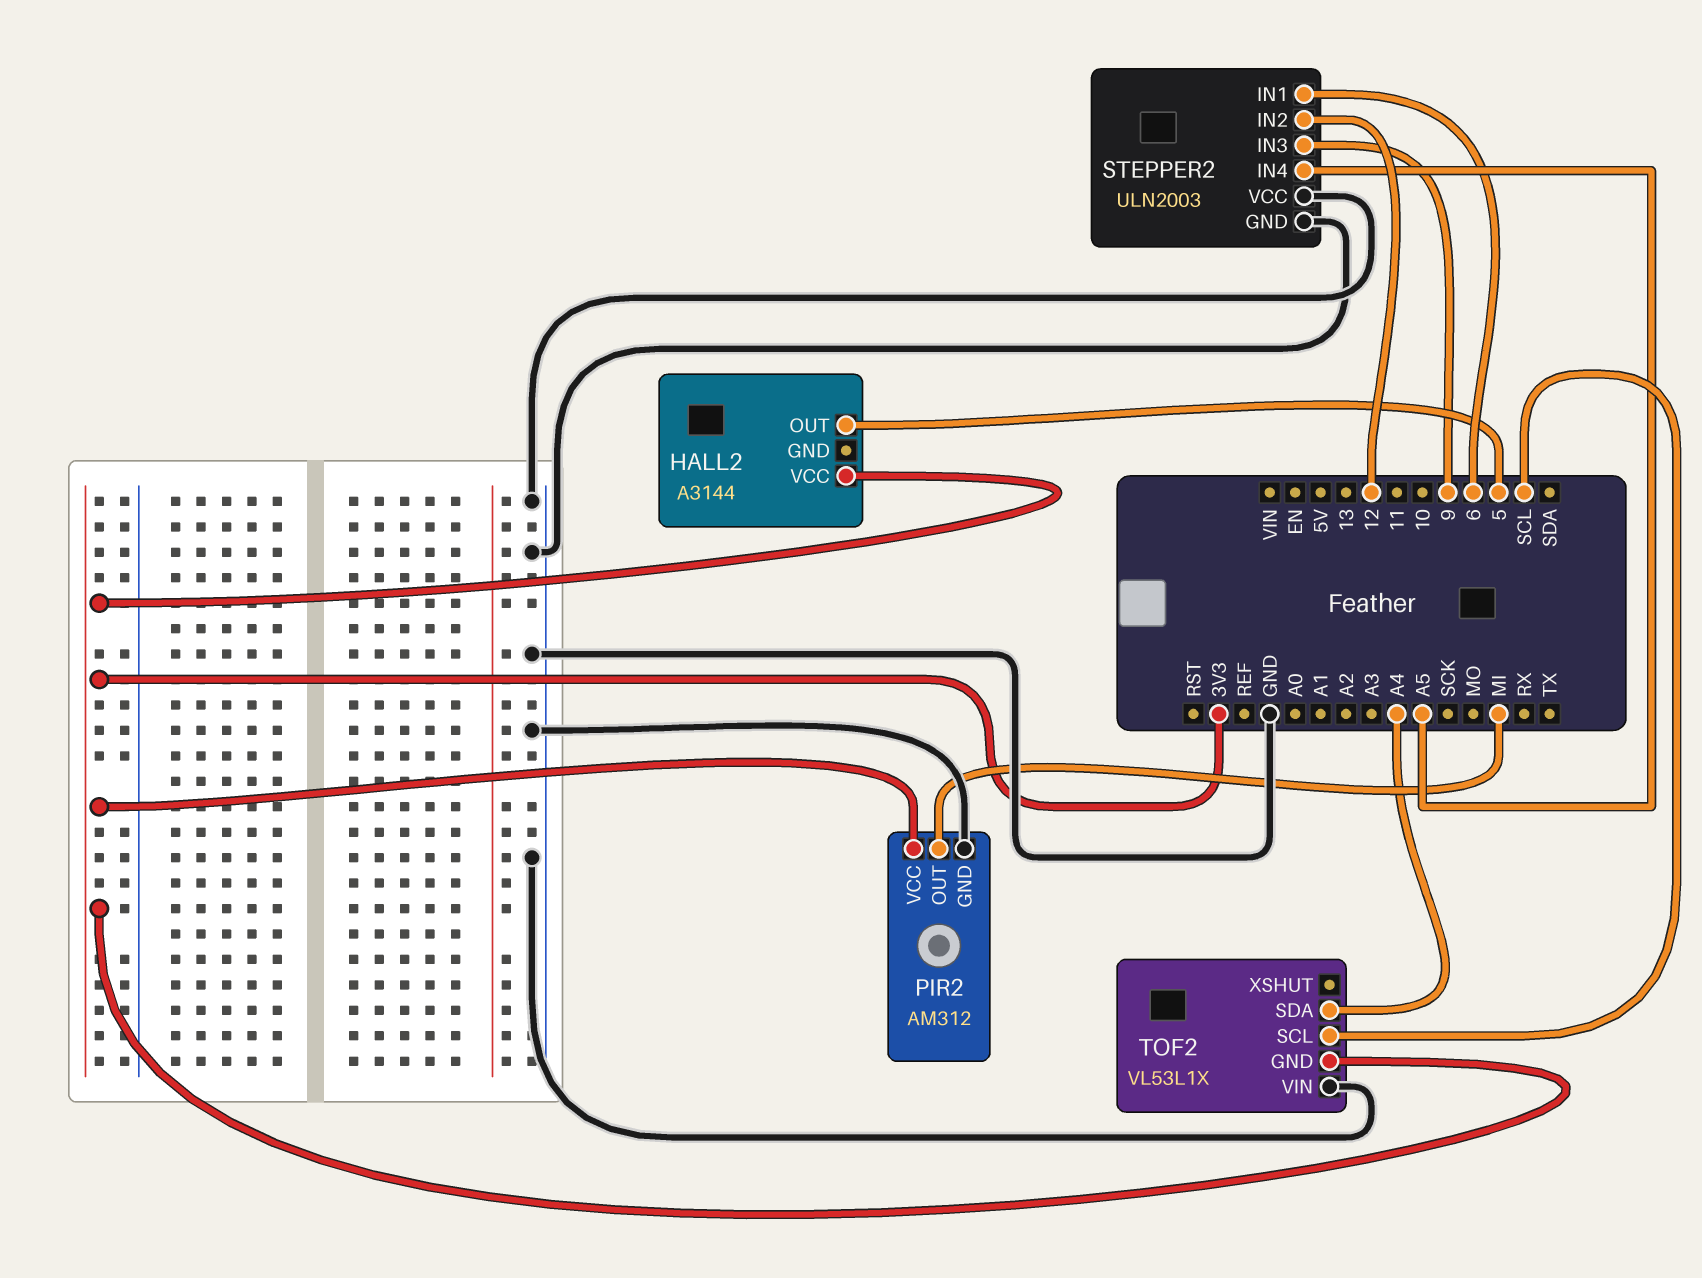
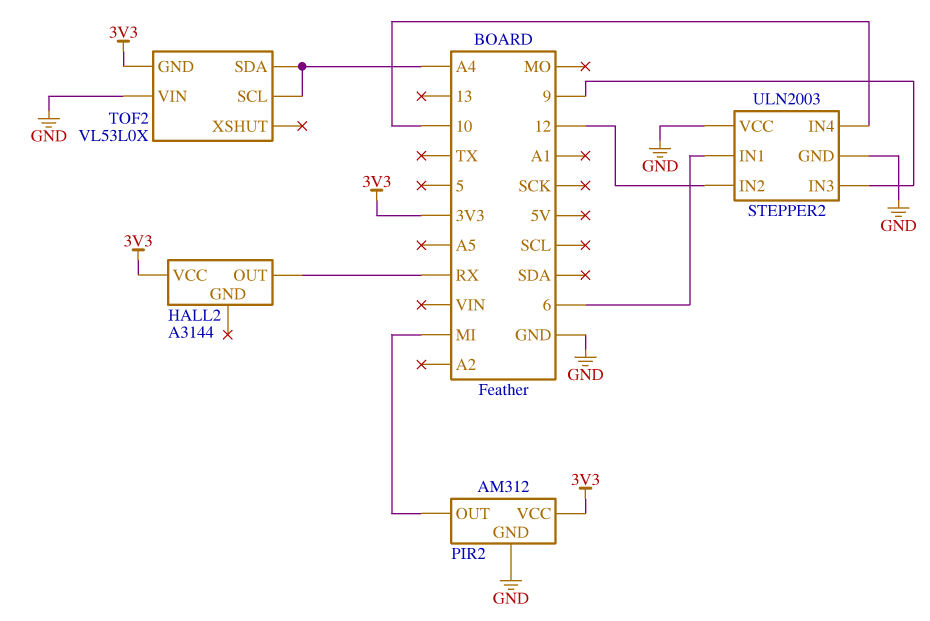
HALL2 pin OUT: 5 -> RX
STEPPER2 pin IN4: A5 -> 10
TOF2: VL53L1X -> VL53L0X
TOF2 pin SCL: SCL -> A4

